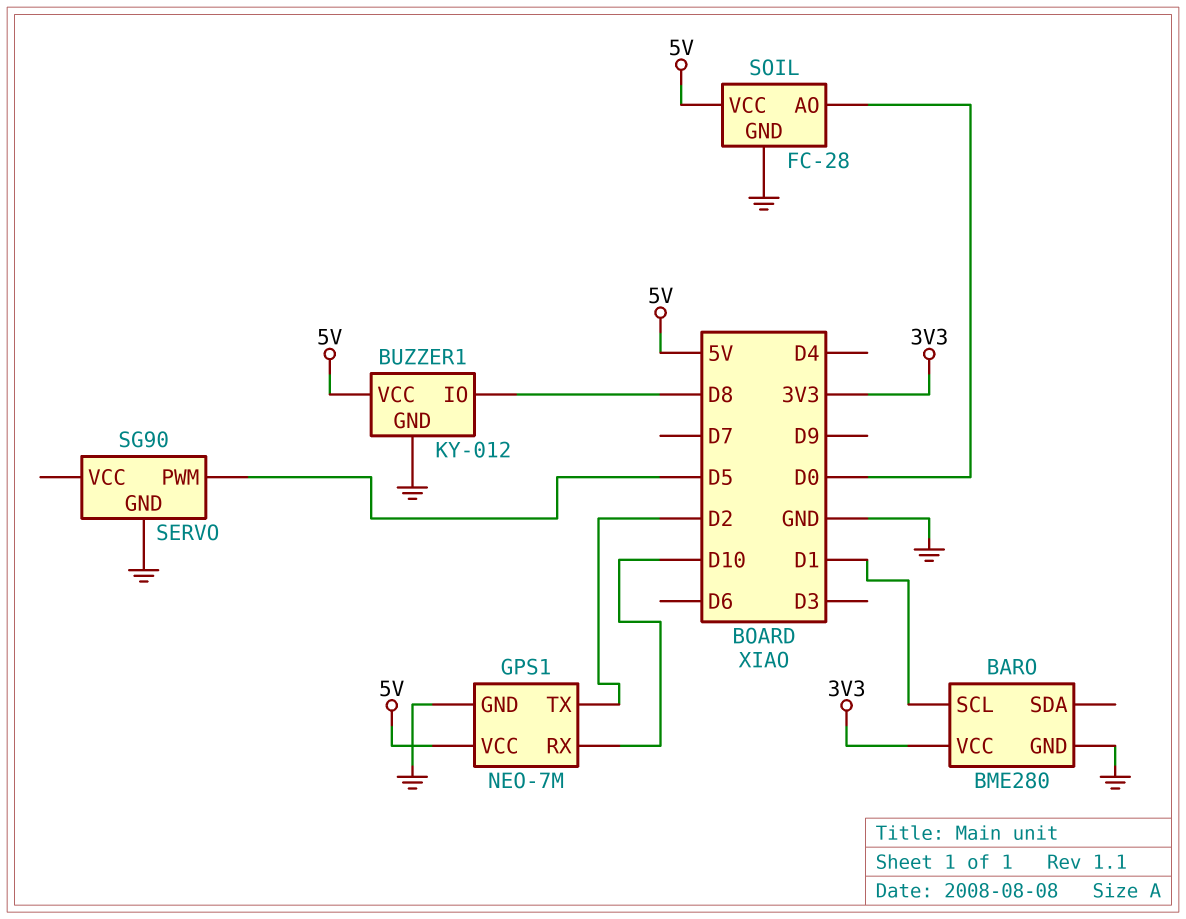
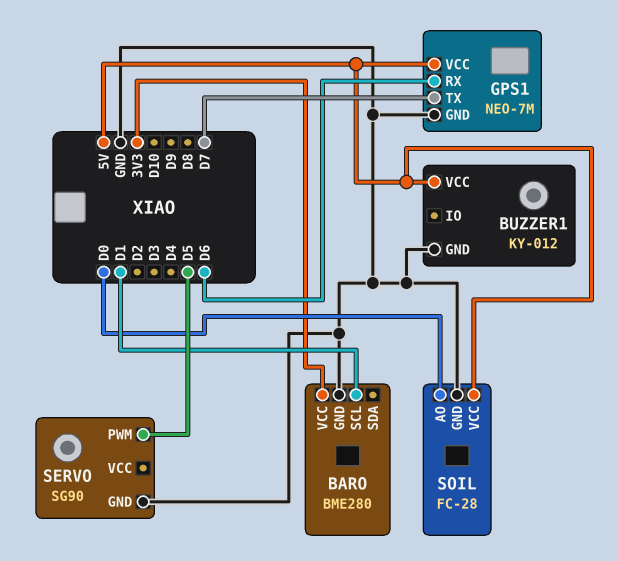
BUZZER1 pin IO: D8 -> none
GPS1 pin RX: D10 -> D6
GPS1 pin TX: D2 -> D7

